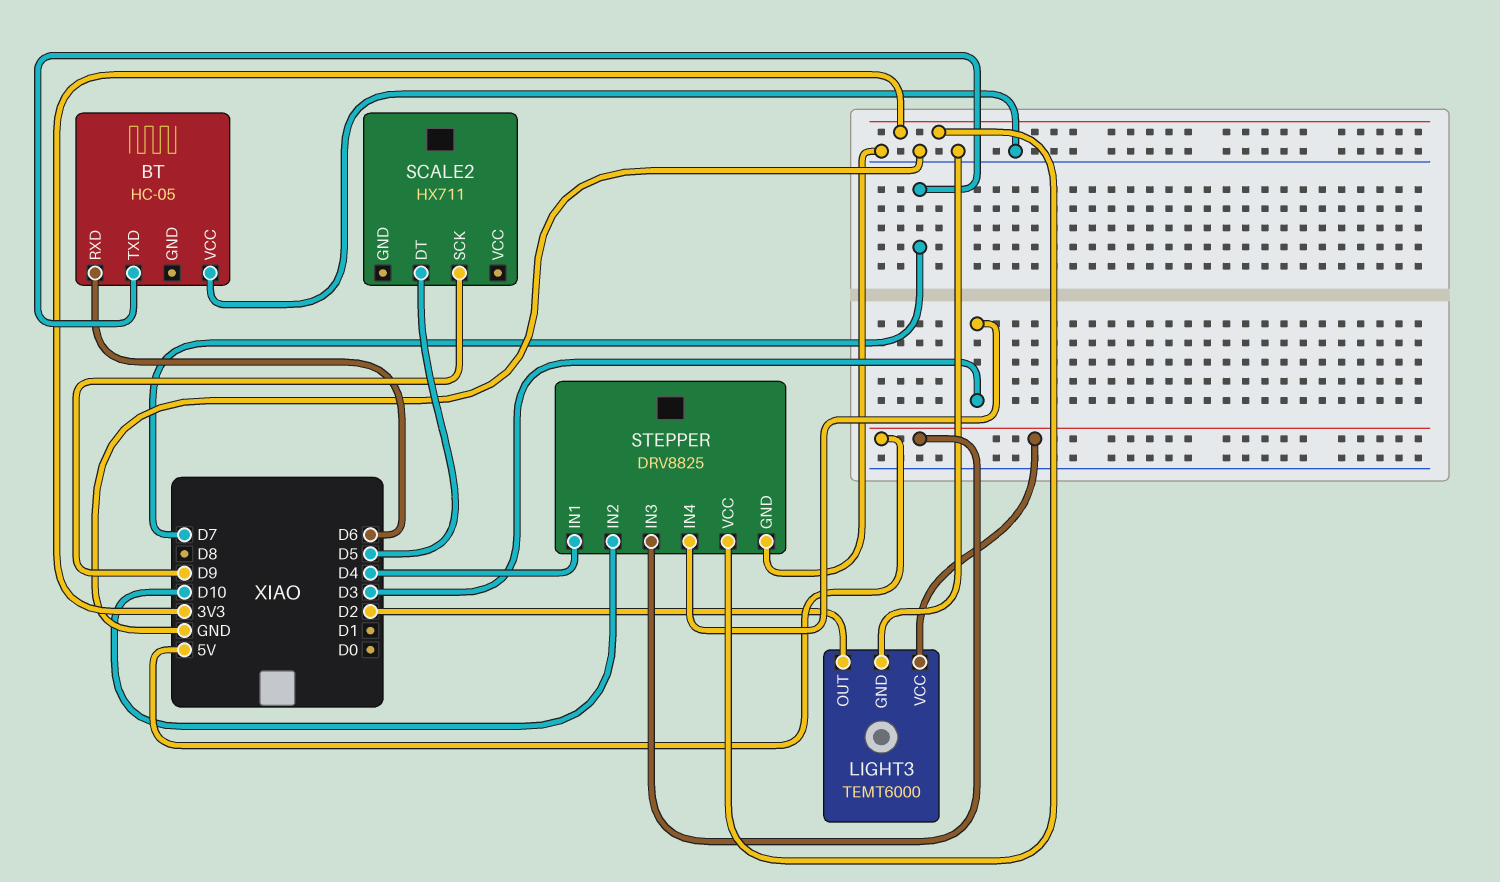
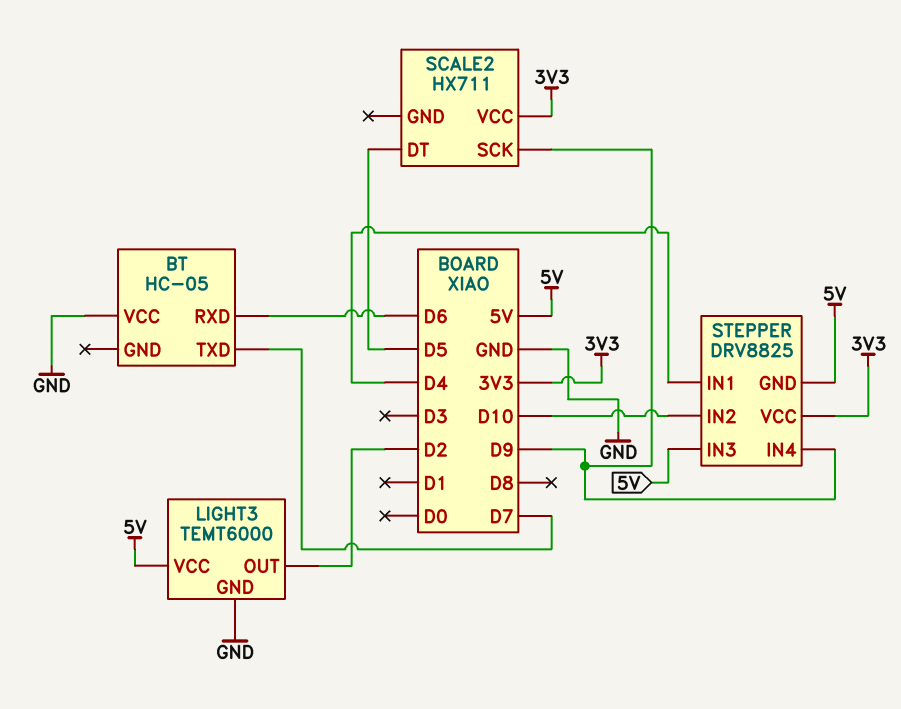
SCALE2 pin VCC: none -> 3V3
STEPPER pin GND: GND -> 5V
STEPPER pin IN4: D3 -> D9

